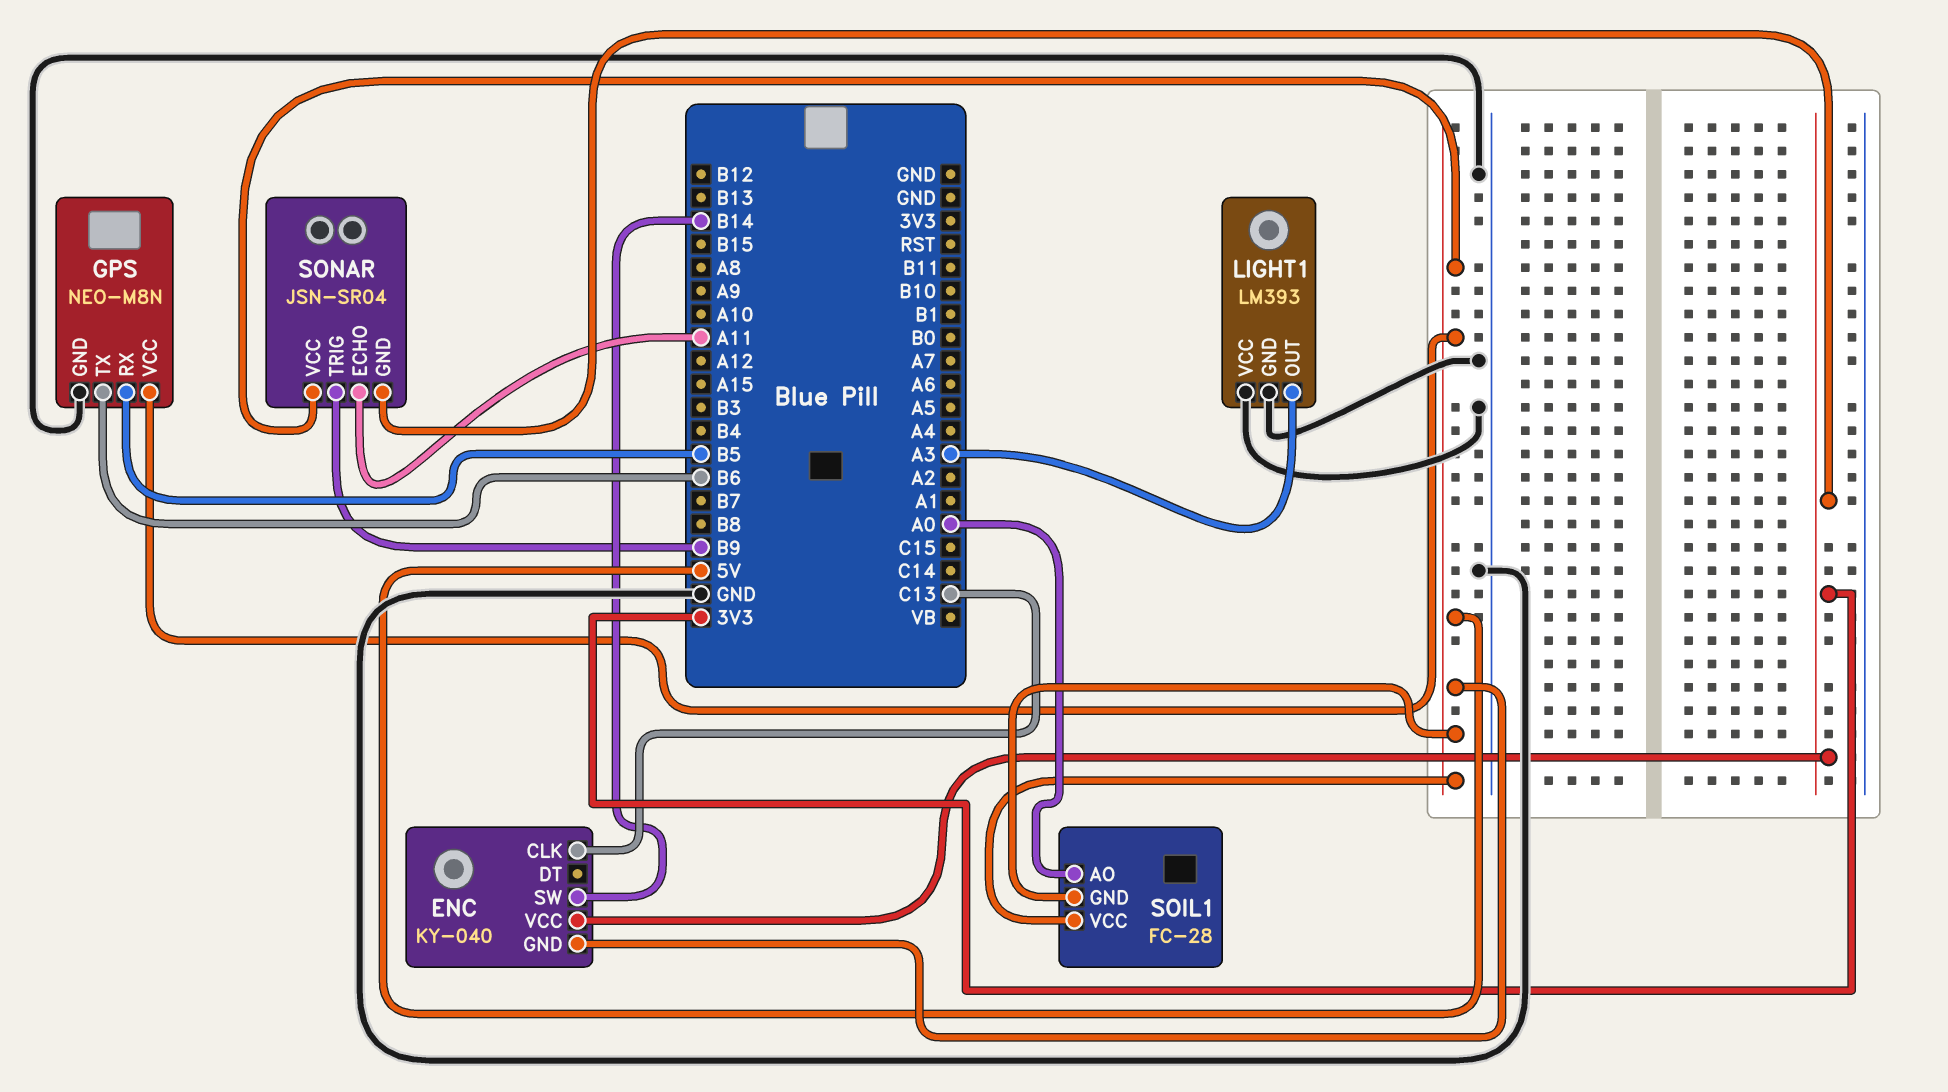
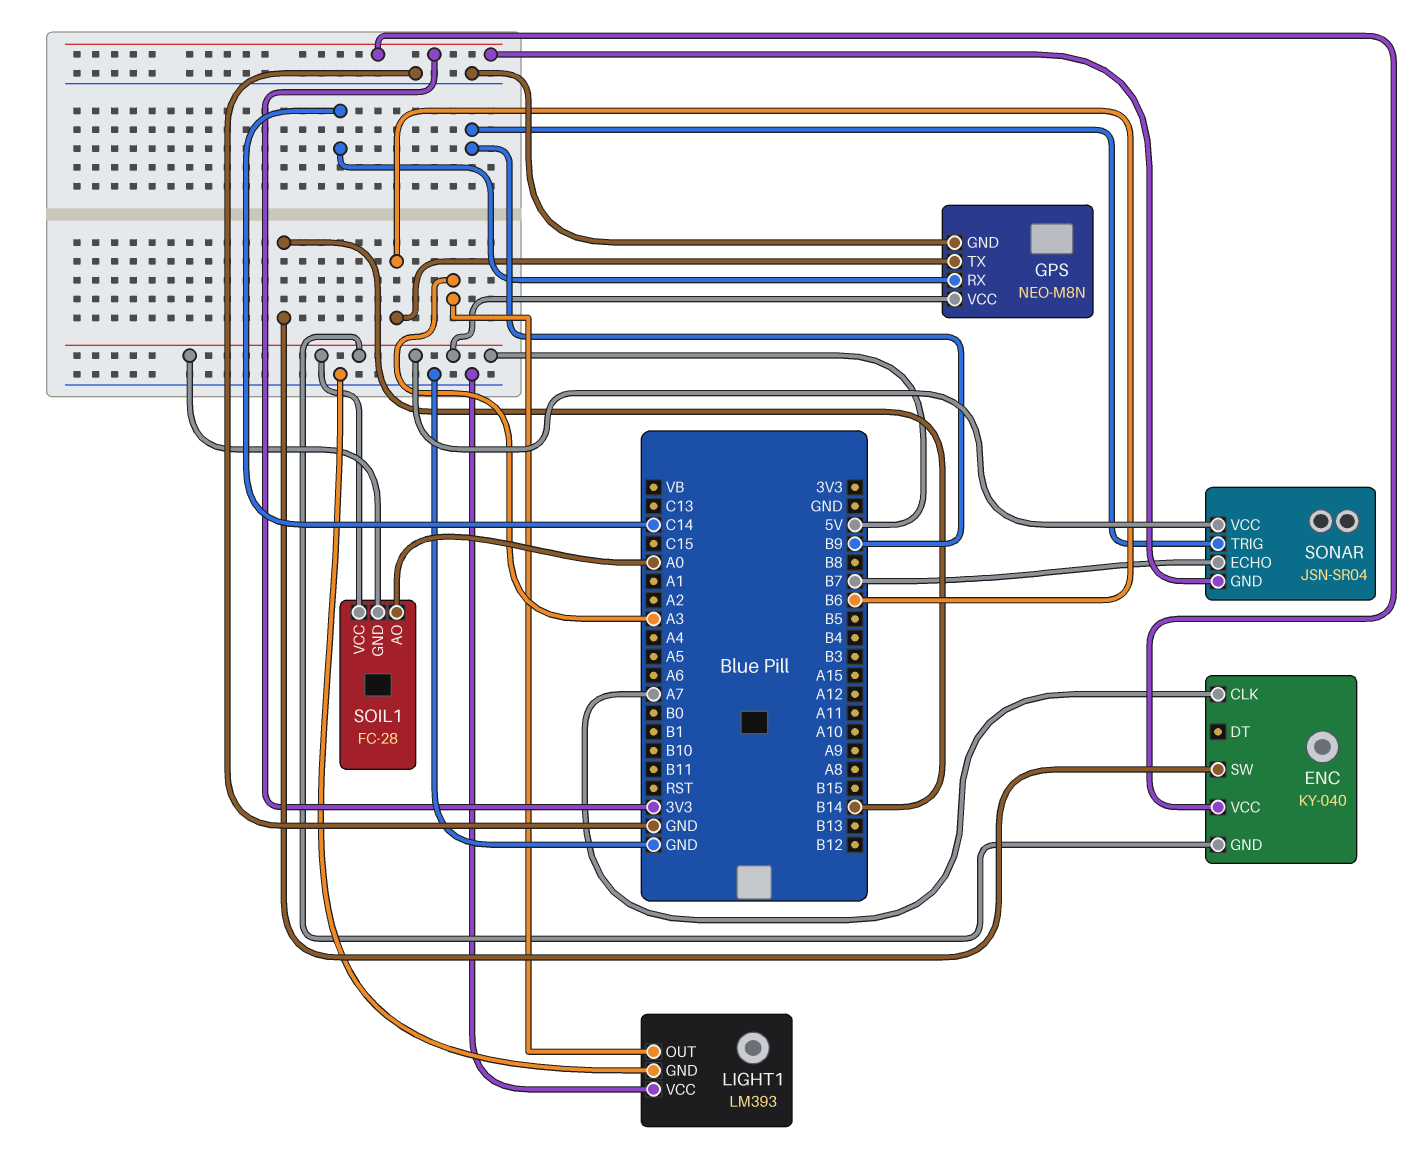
ENC pin CLK: C13 -> A7
GPS pin RX: B5 -> C14
SONAR pin ECHO: A11 -> B7

